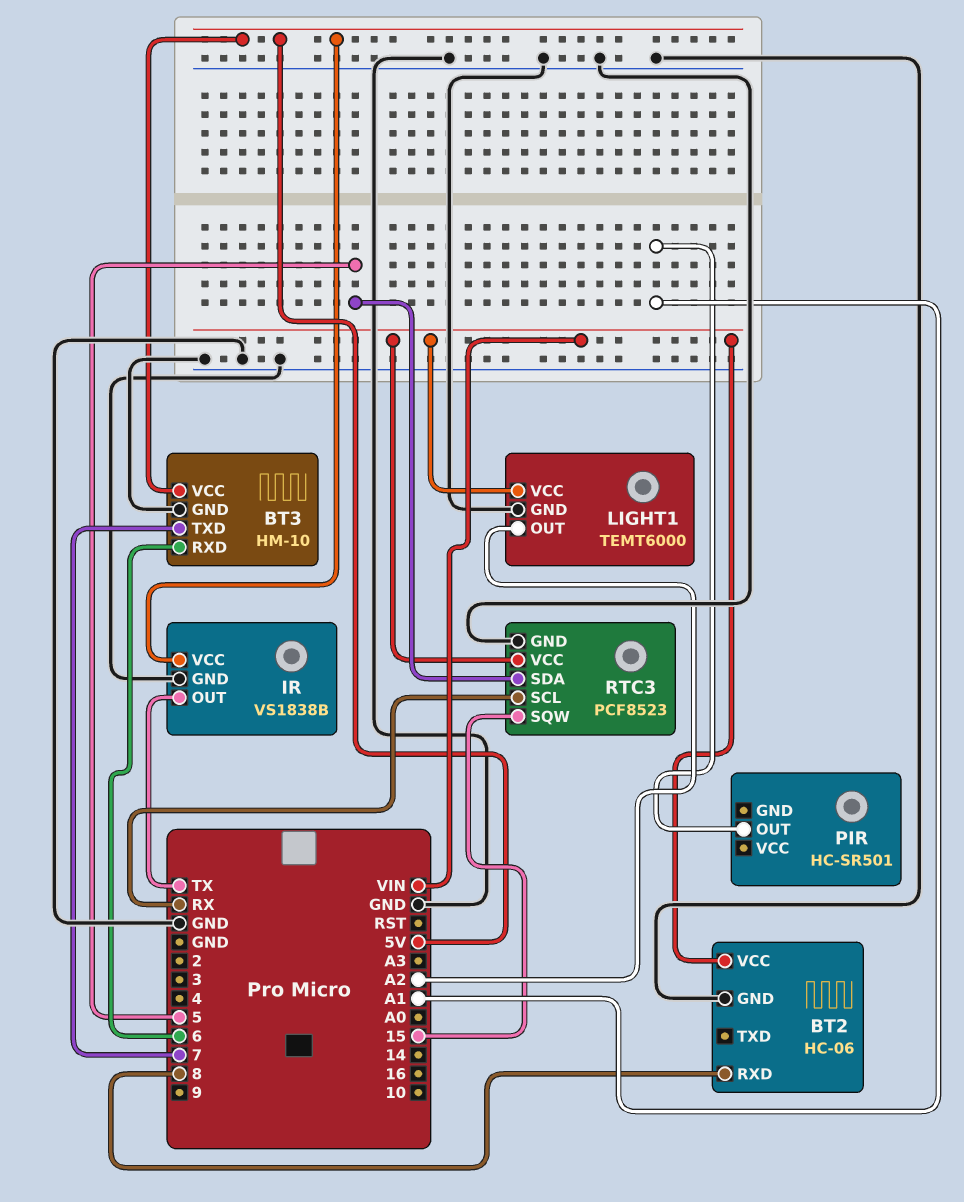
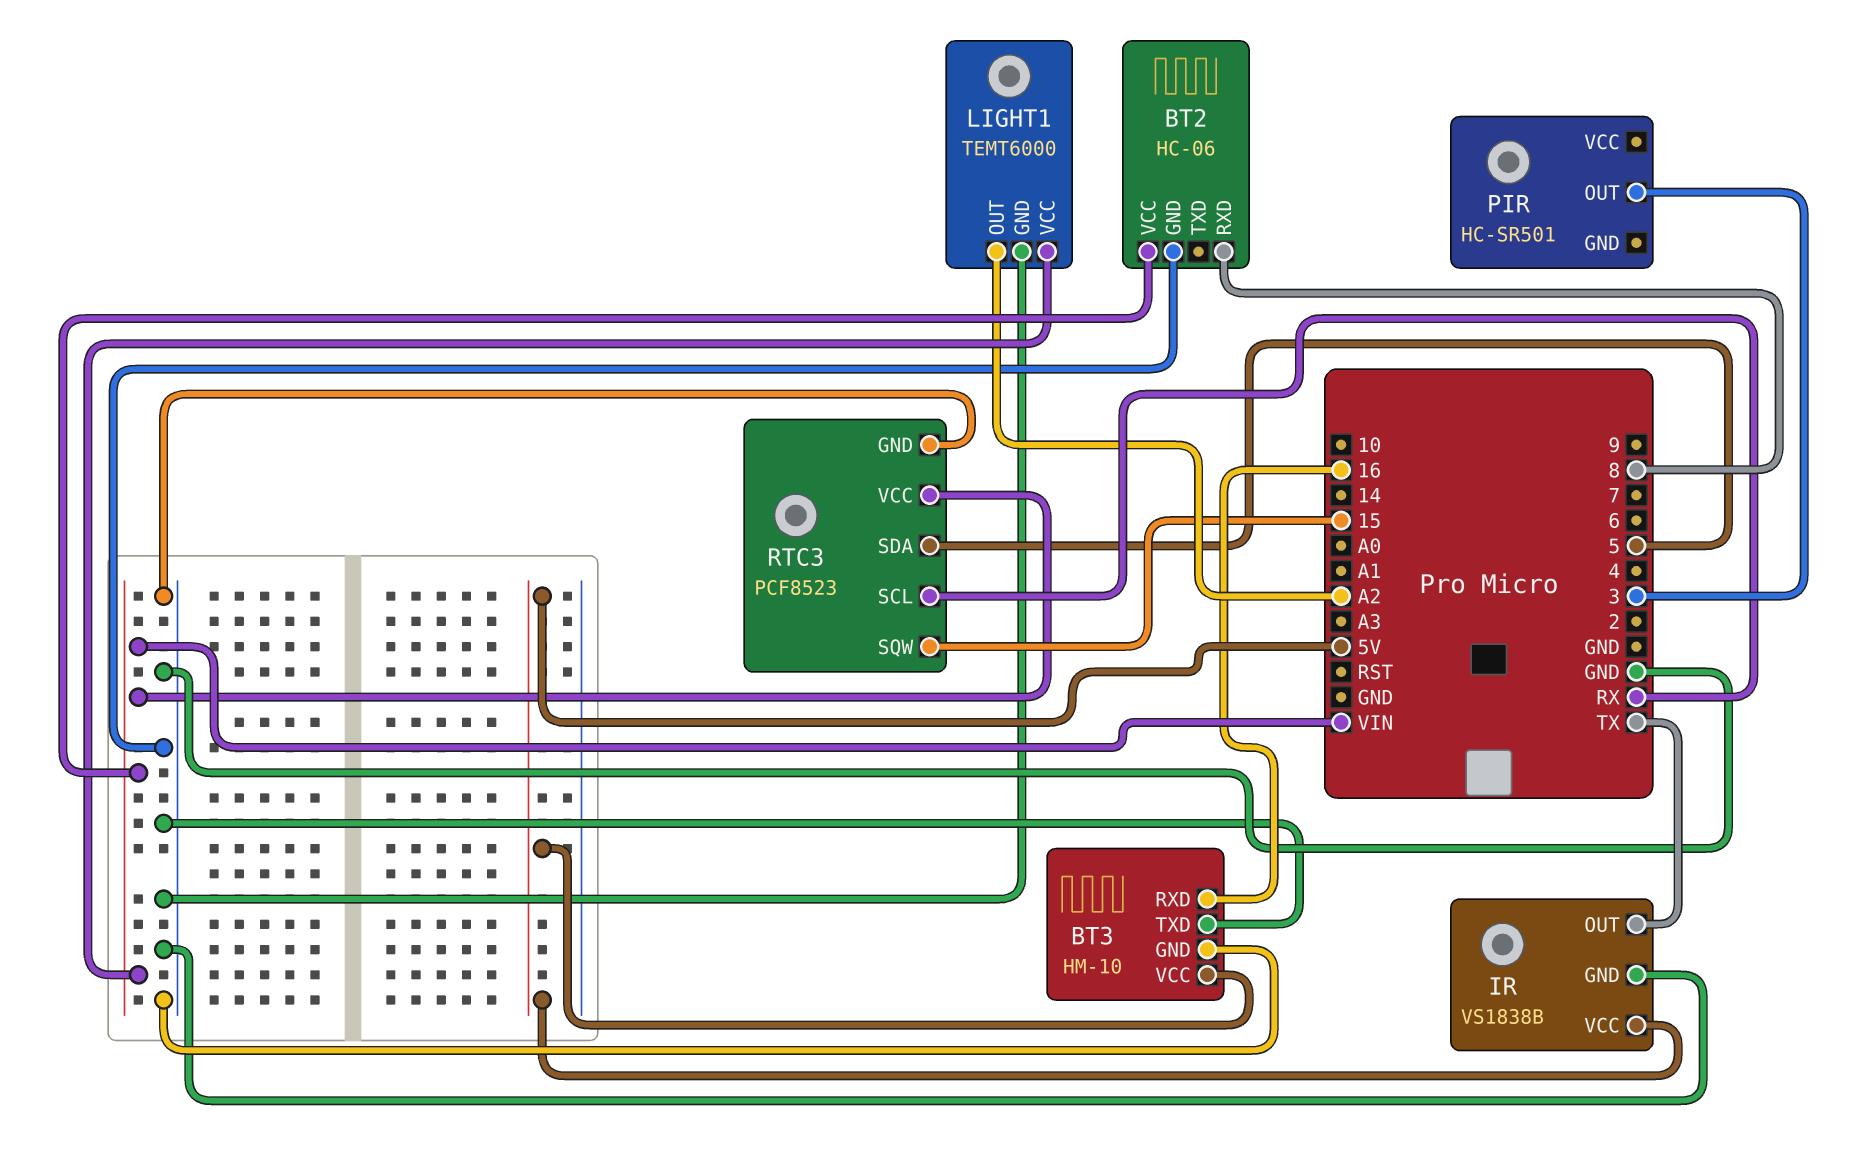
BT3 pin RXD: 6 -> 16
BT3 pin TXD: 7 -> GND
PIR pin OUT: A1 -> 3

